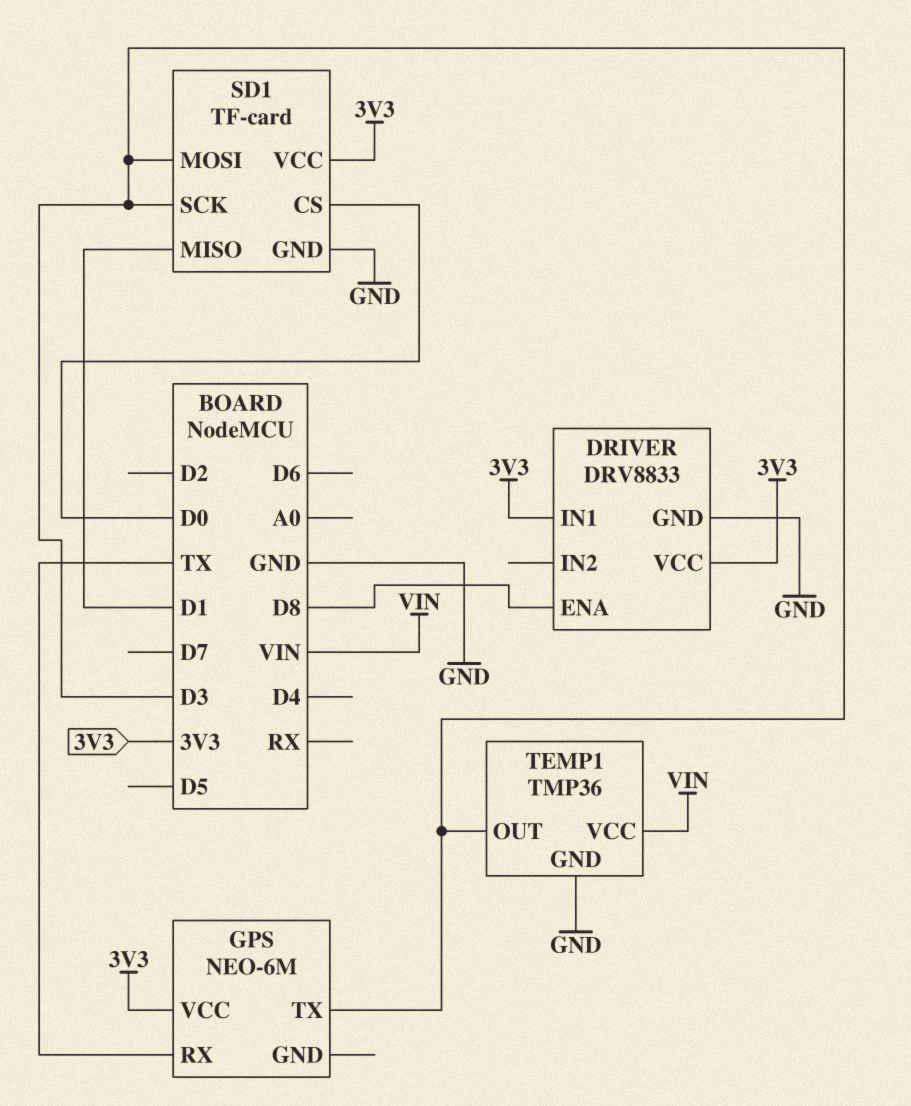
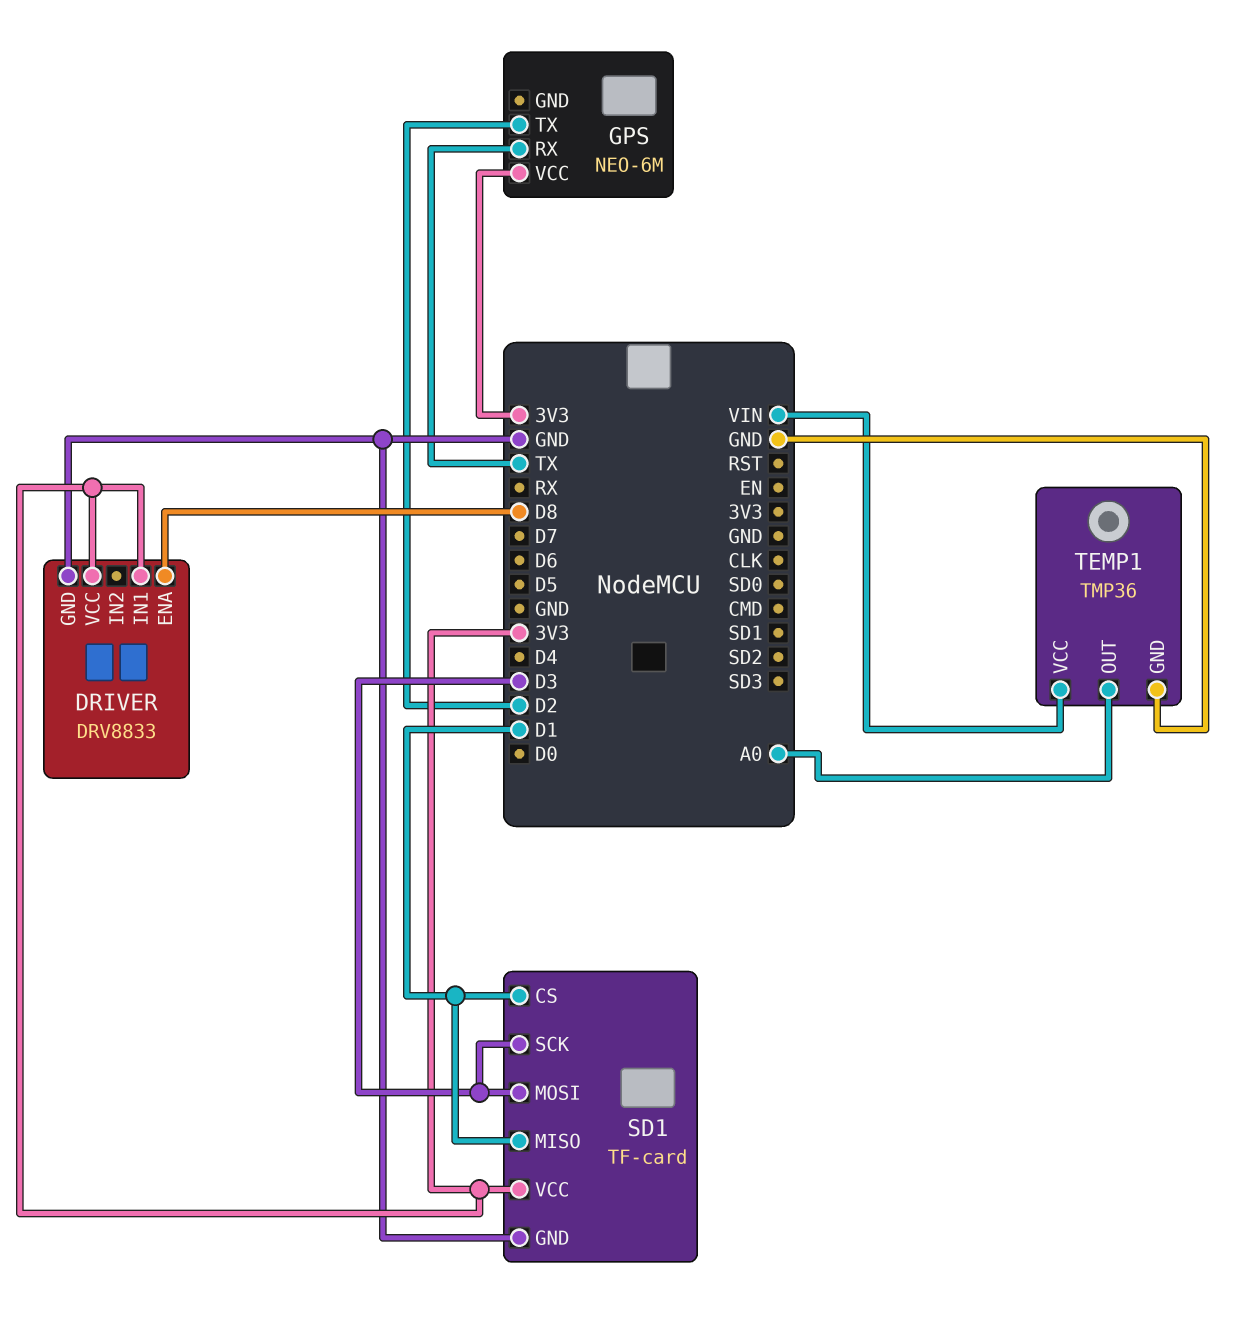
GPS pin TX: D3 -> D2
SD1 pin CS: D0 -> D1
TEMP1 pin OUT: D3 -> A0

